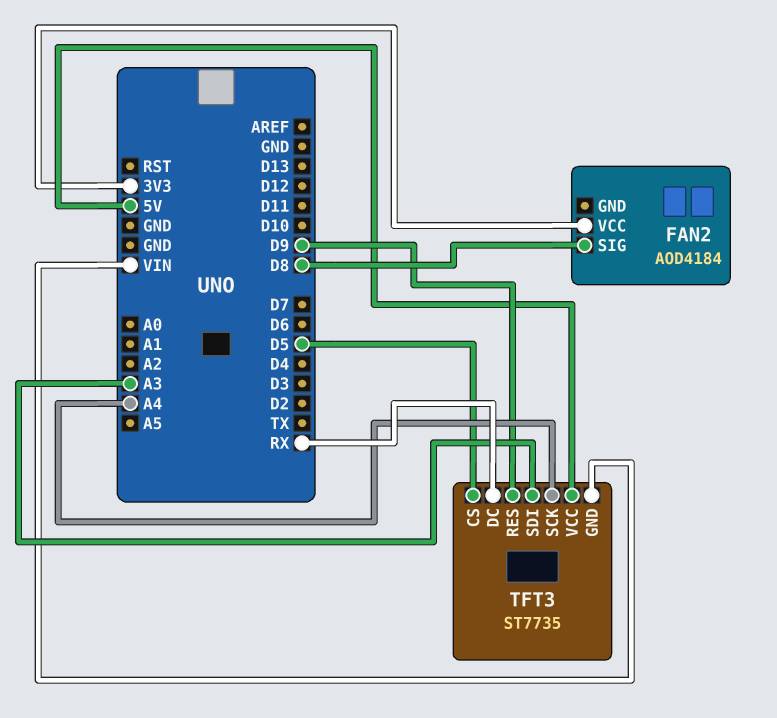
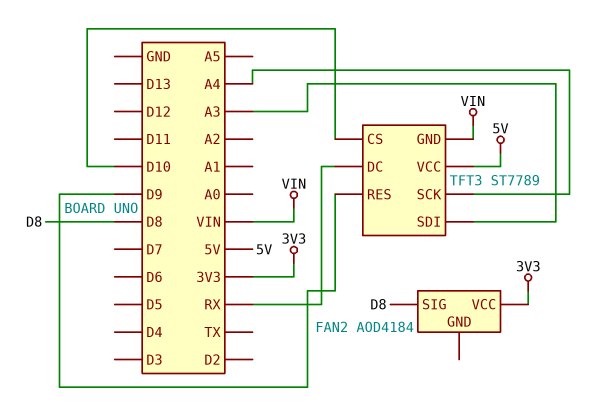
TFT3: ST7735 -> ST7789
TFT3 pin CS: D5 -> D10

